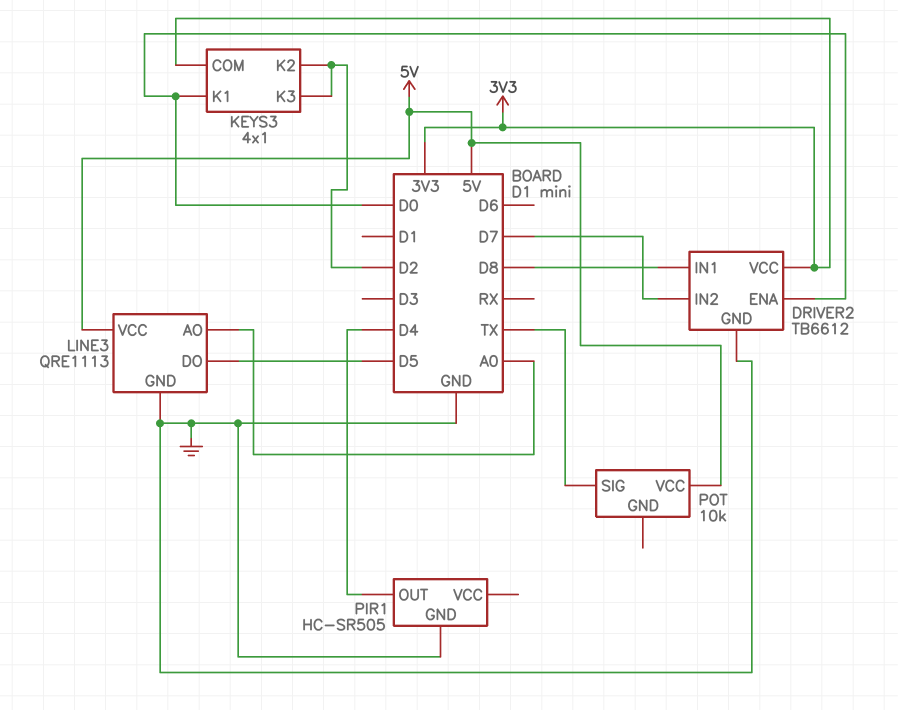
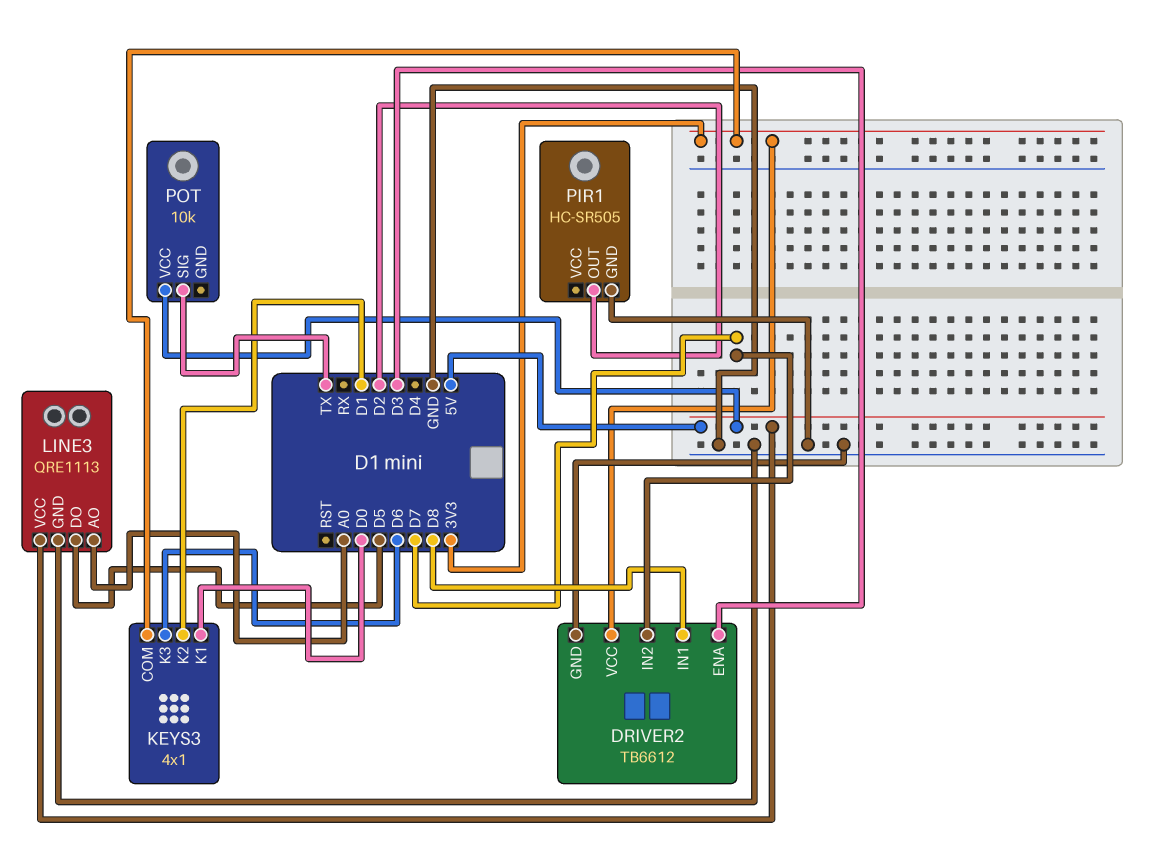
DRIVER2 pin ENA: D0 -> D3
KEYS3 pin K2: D2 -> D1
KEYS3 pin K3: D2 -> D6
PIR1 pin OUT: D4 -> D2

